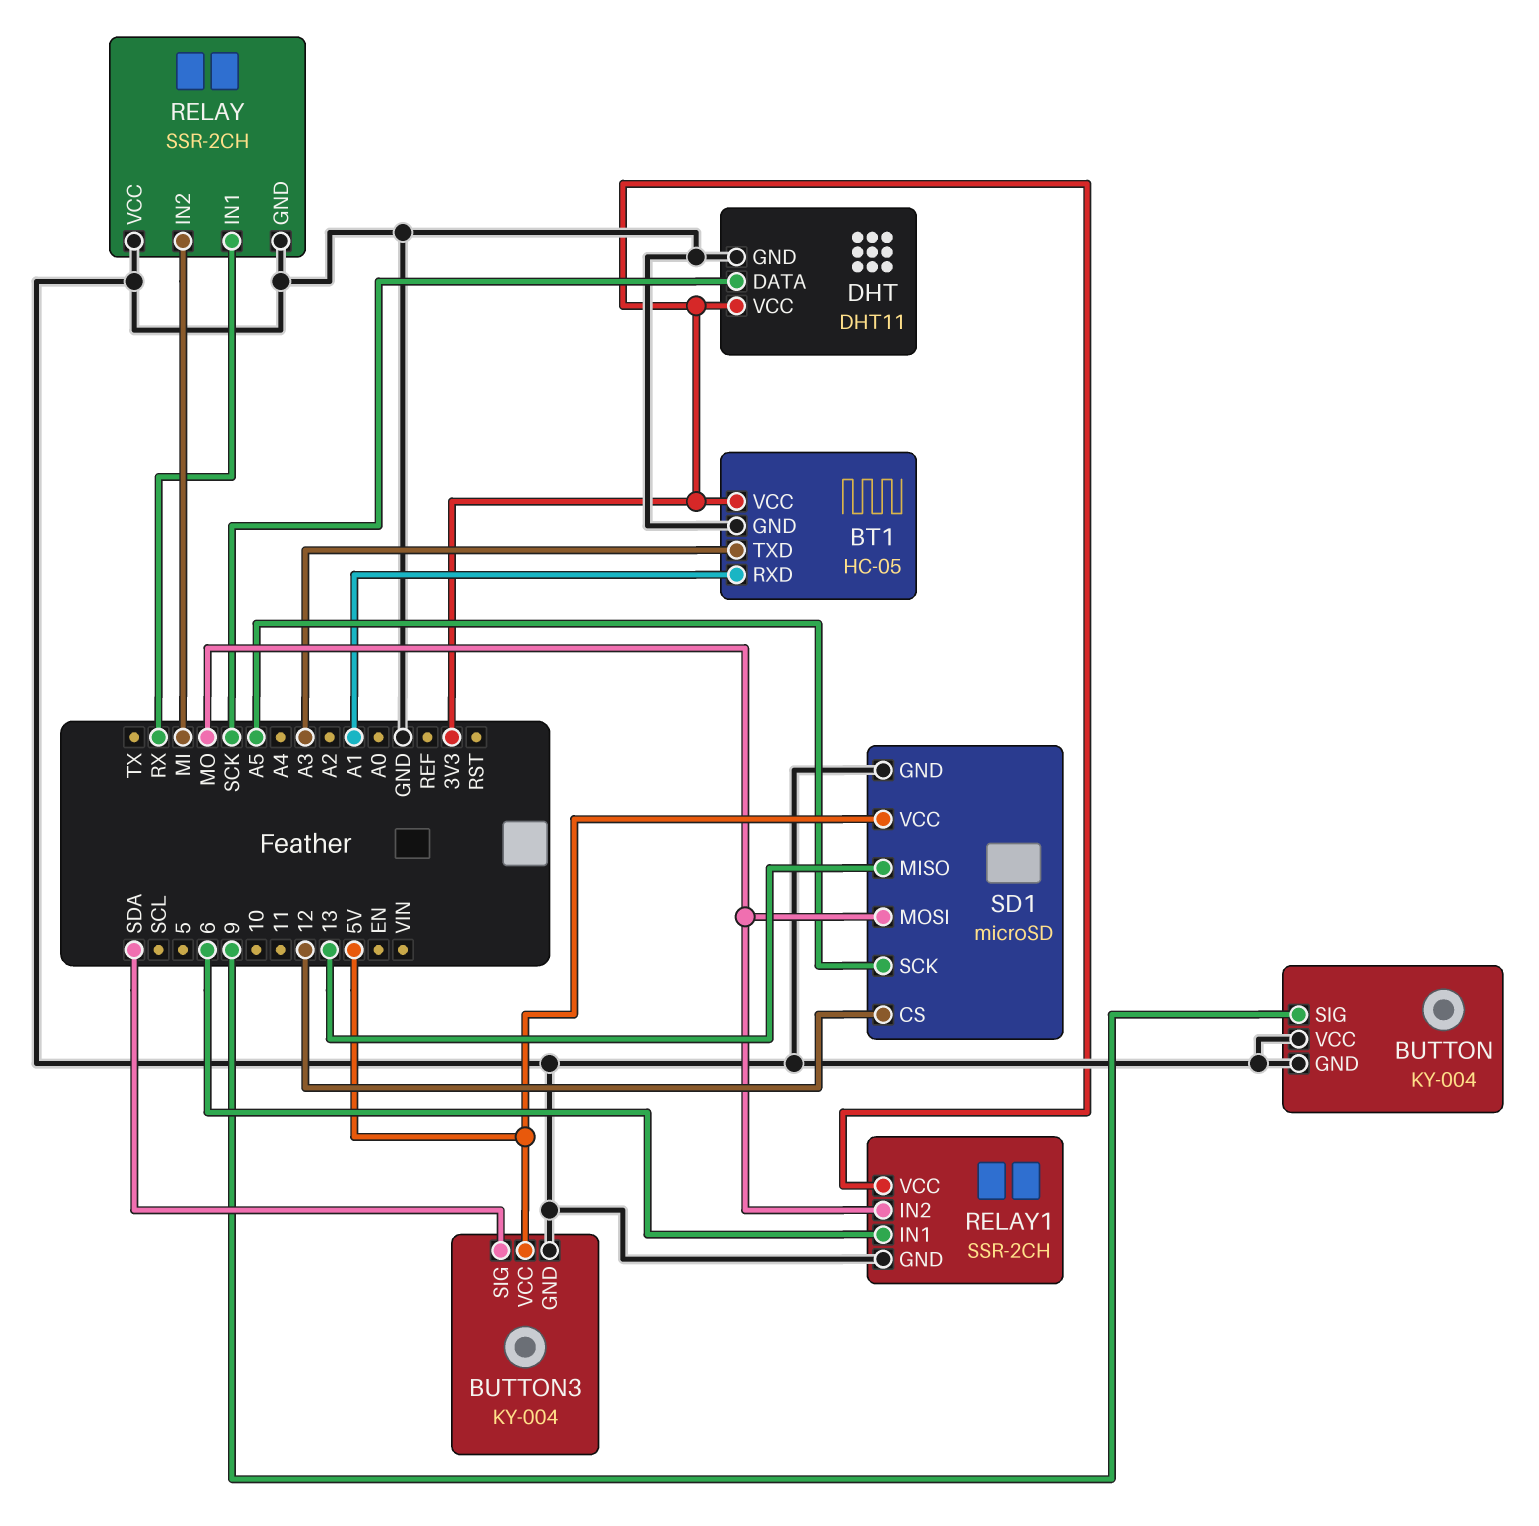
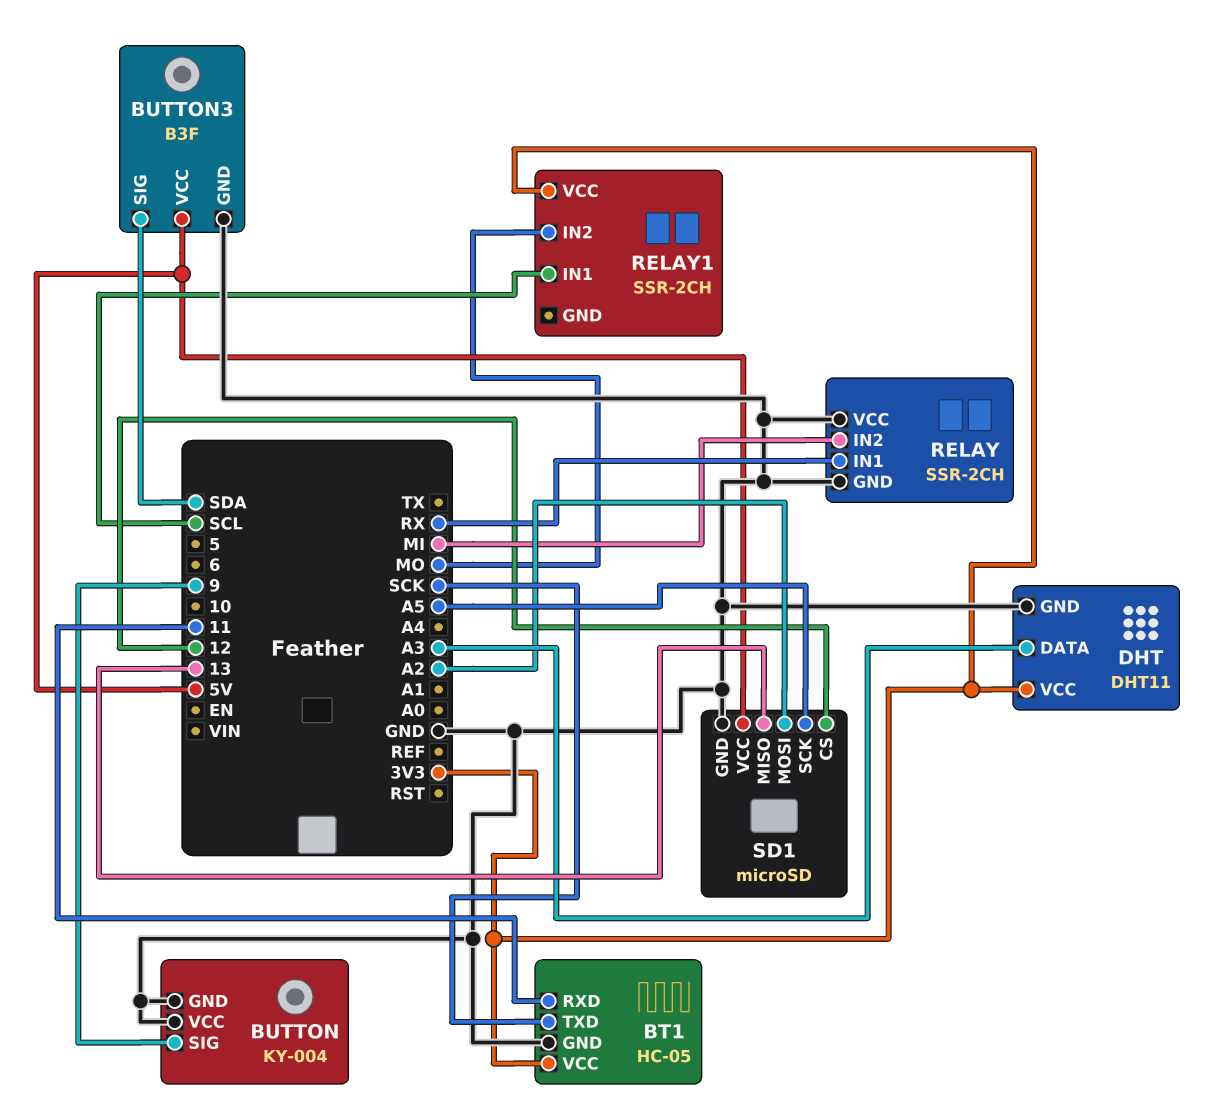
BT1 pin RXD: A1 -> 11
BT1 pin TXD: A3 -> SCK
BUTTON3: KY-004 -> B3F
DHT pin DATA: SCK -> A3
RELAY1 pin GND: GND -> none
RELAY1 pin IN1: 6 -> SCL
SD1 pin MOSI: MO -> A2

